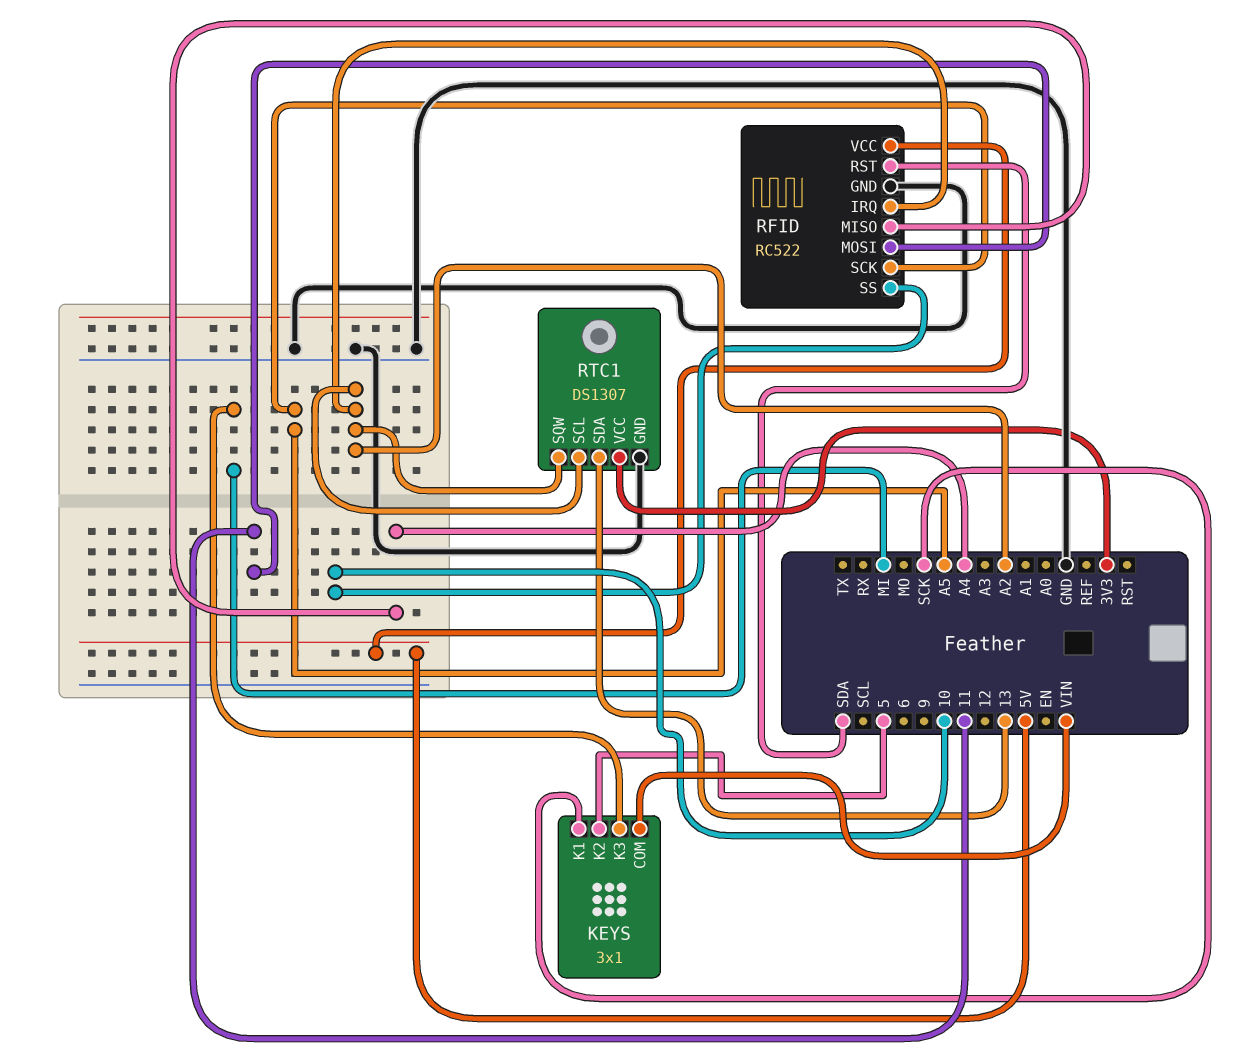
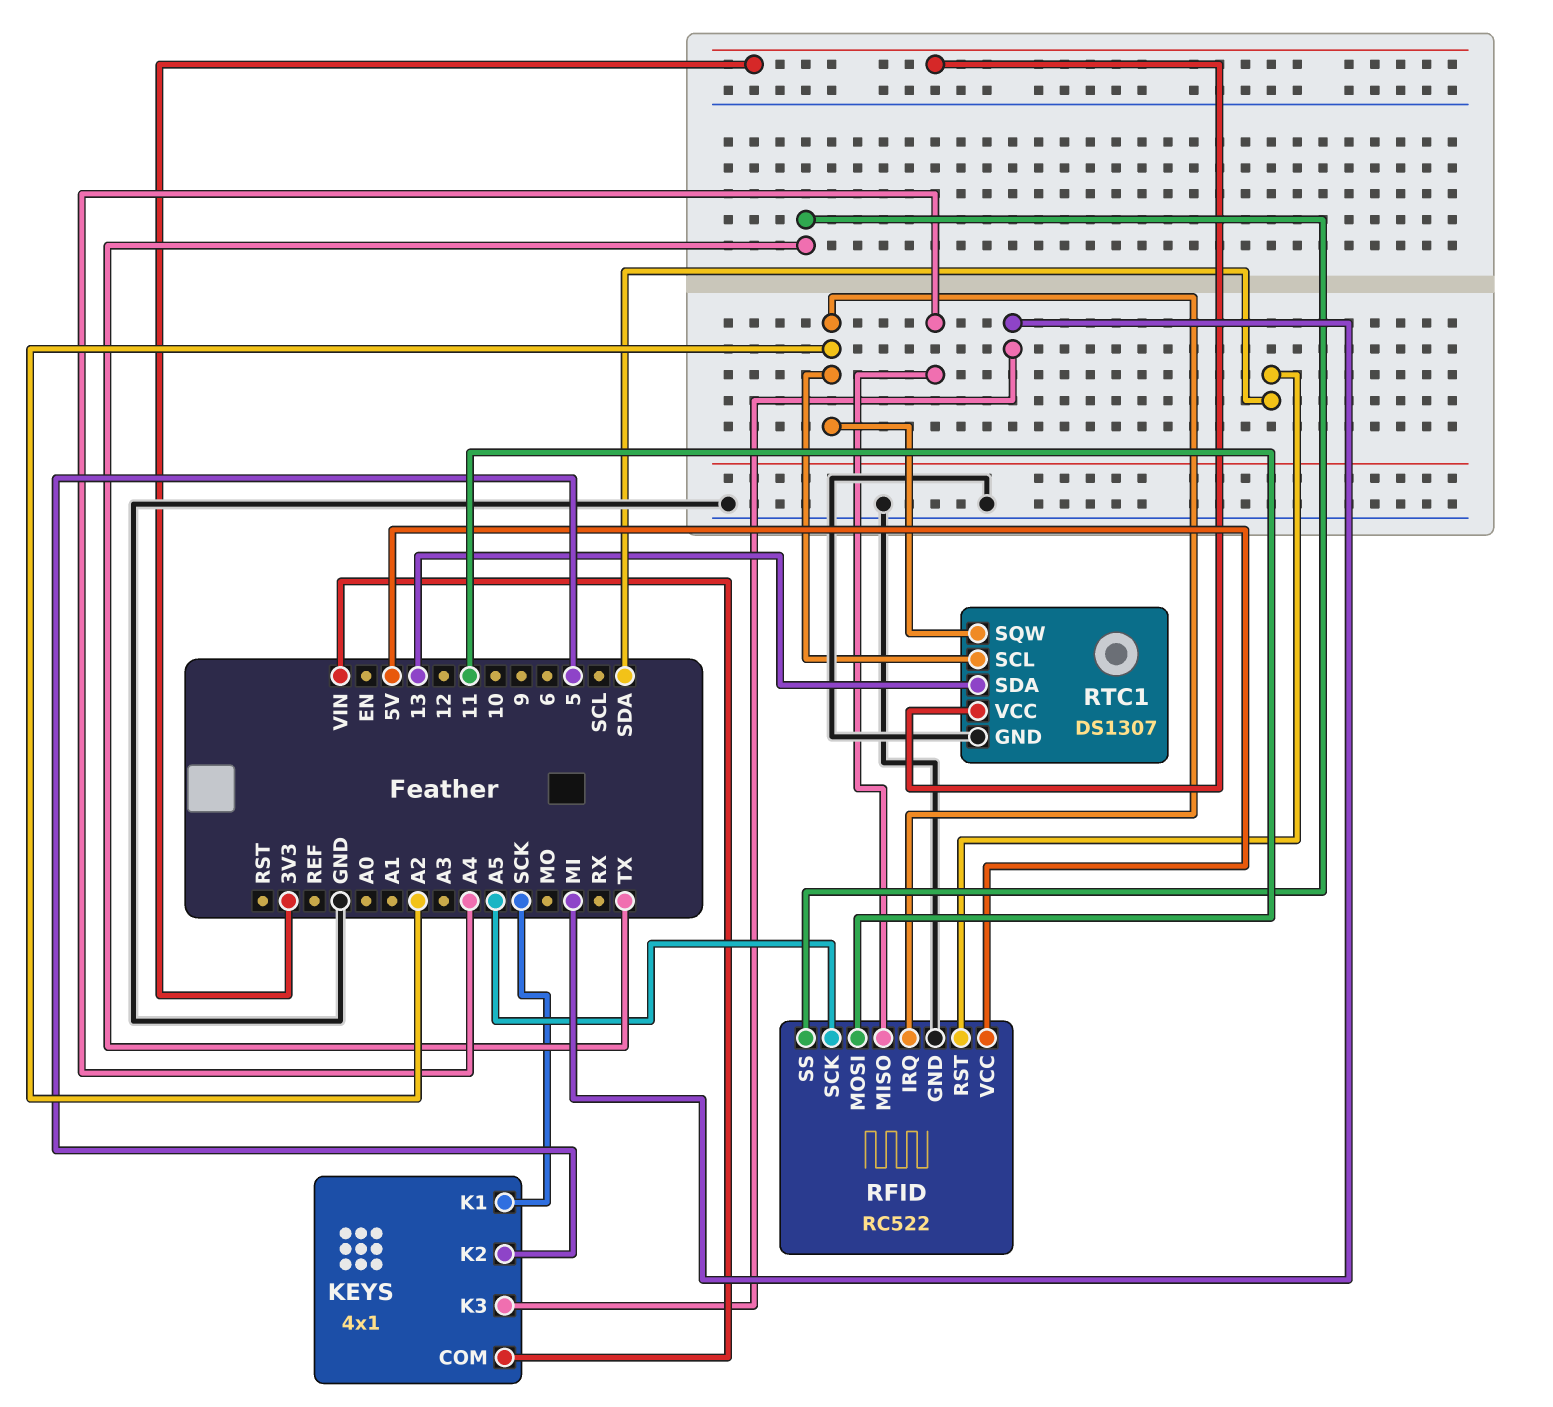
KEYS: 3x1 -> 4x1
RFID pin SS: 10 -> TX

